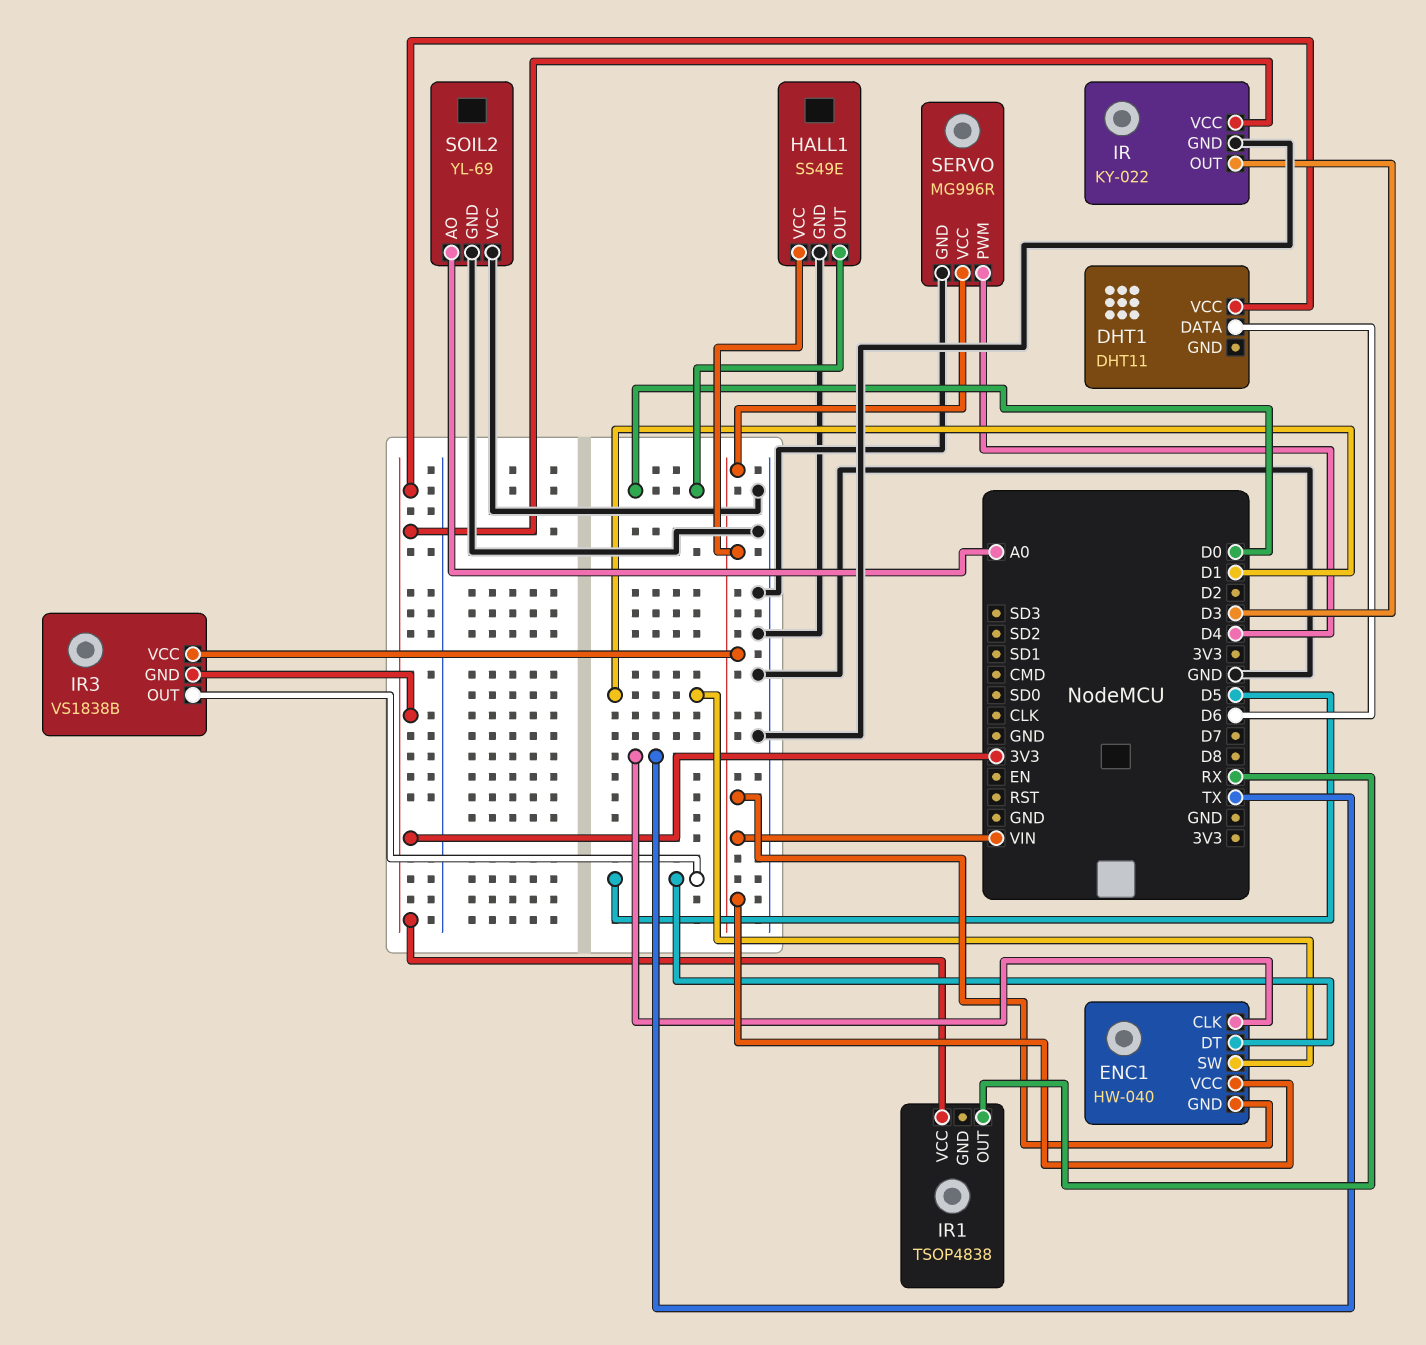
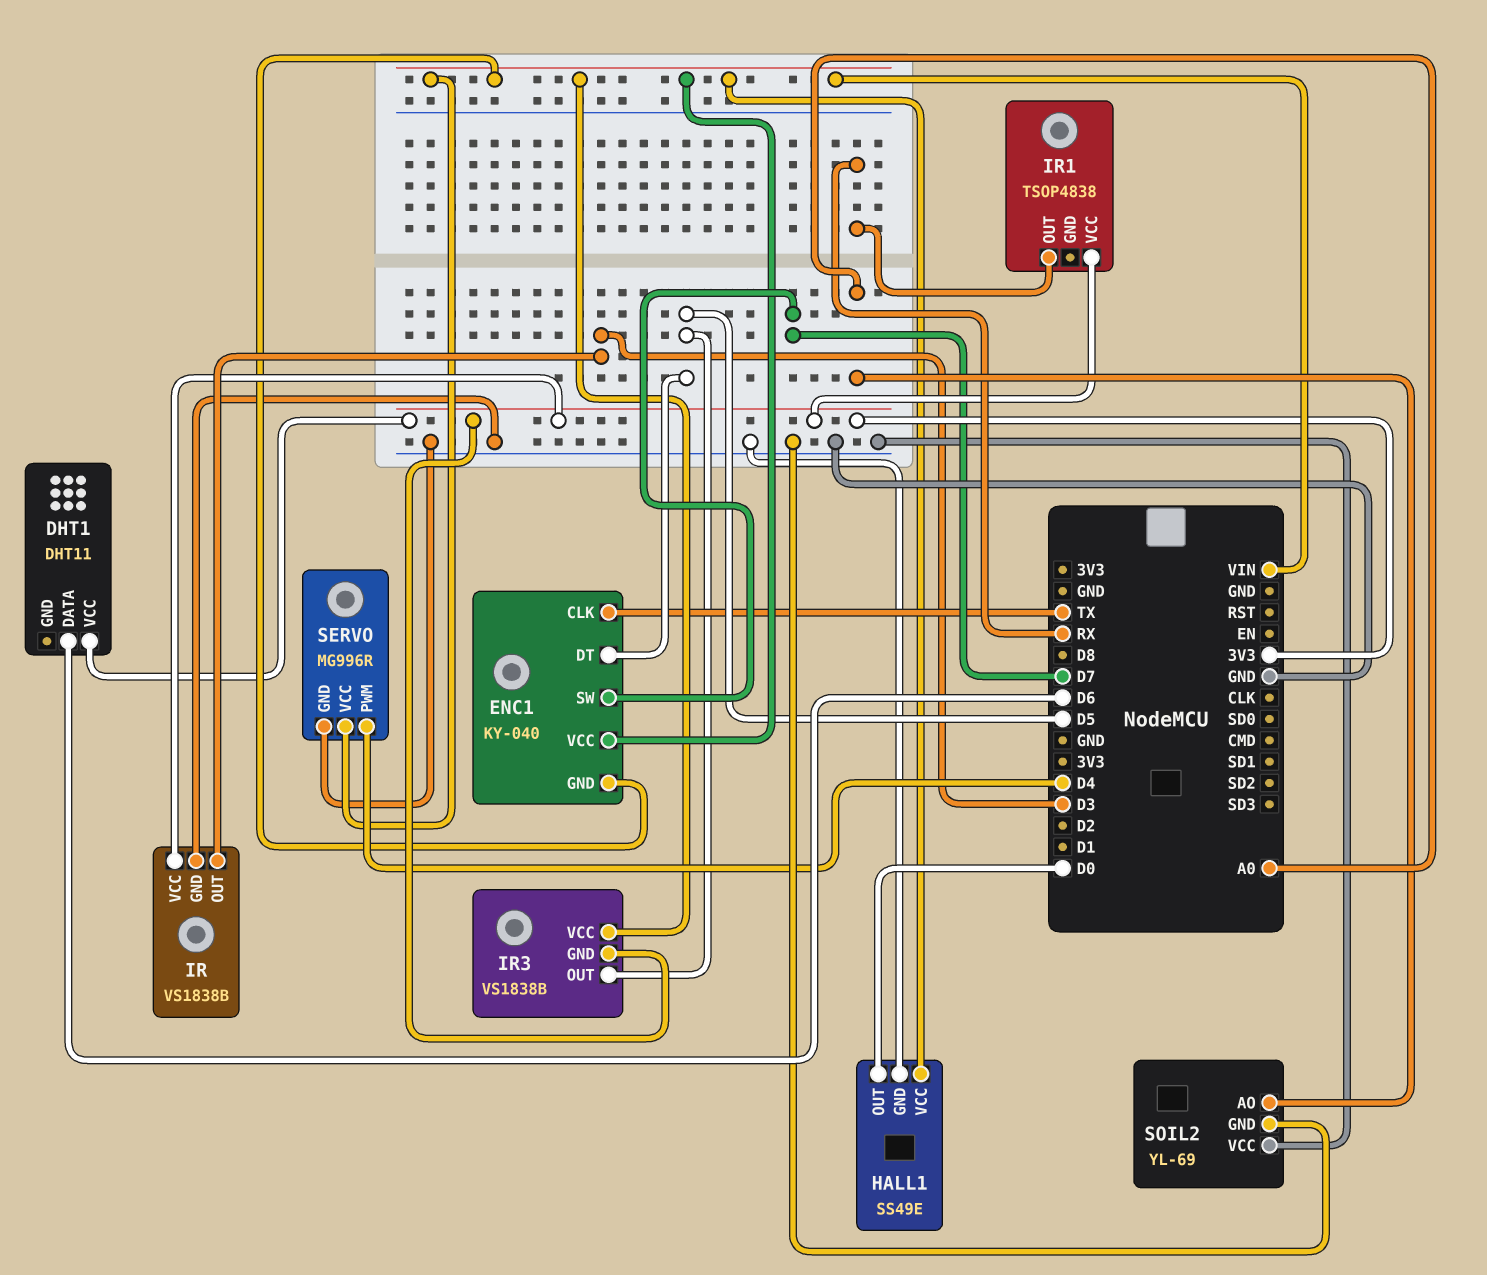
ENC1: HW-040 -> KY-040
ENC1 pin SW: D1 -> D7
IR: KY-022 -> VS1838B

